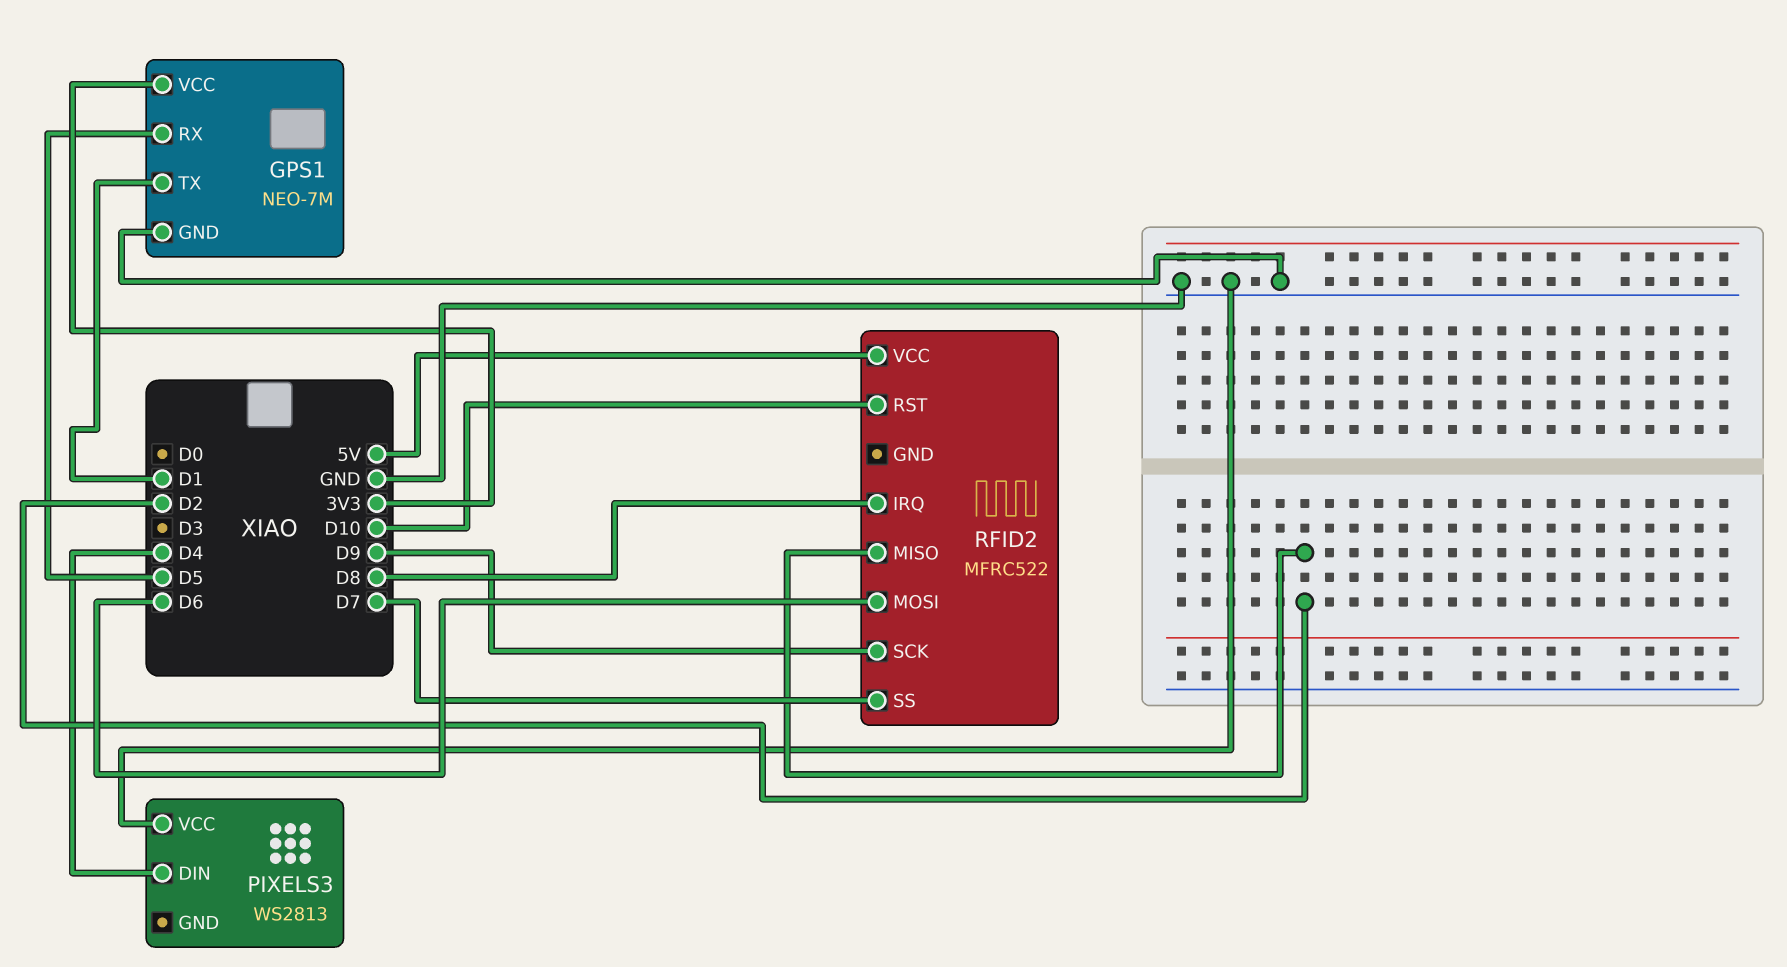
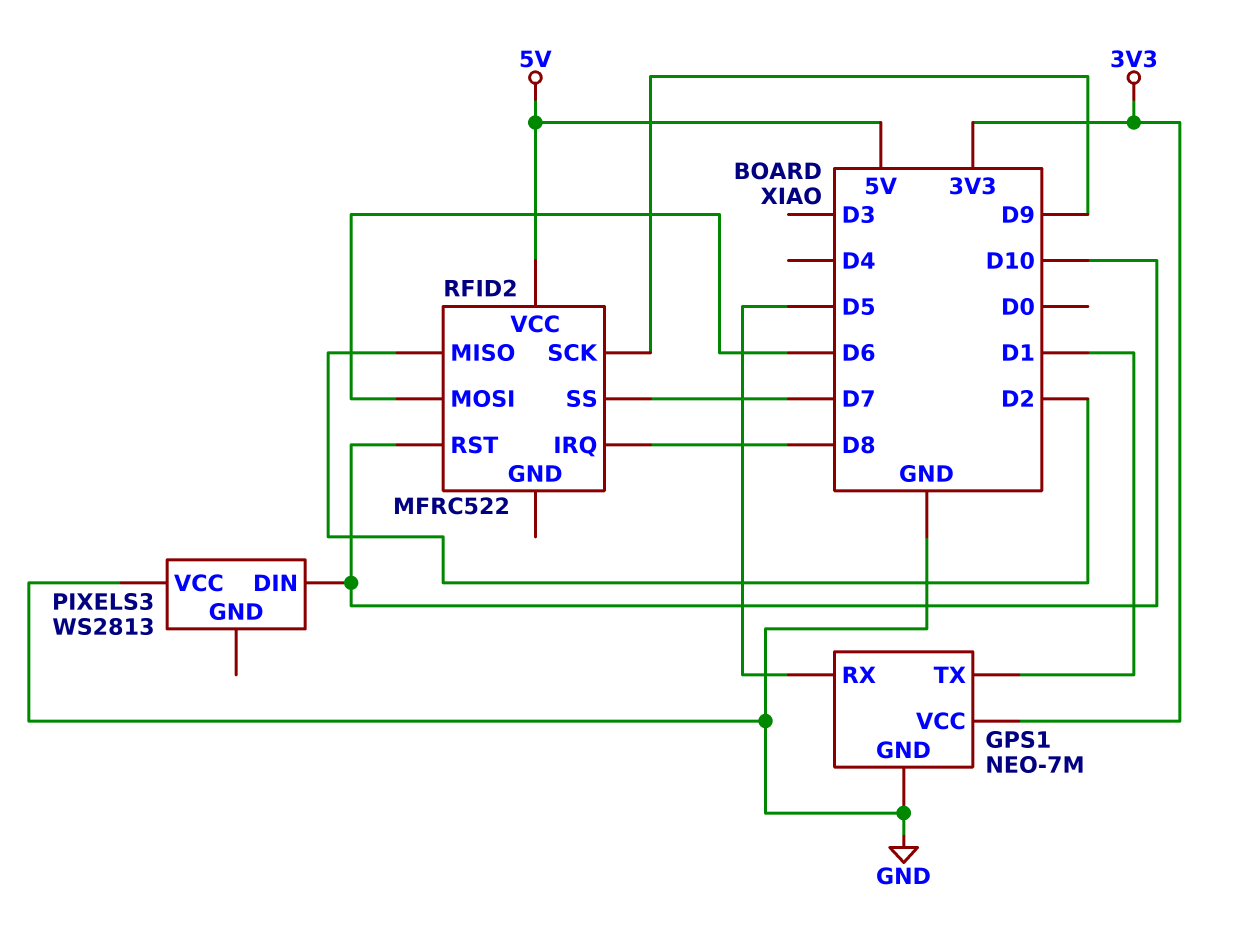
PIXELS3 pin DIN: D4 -> D10

